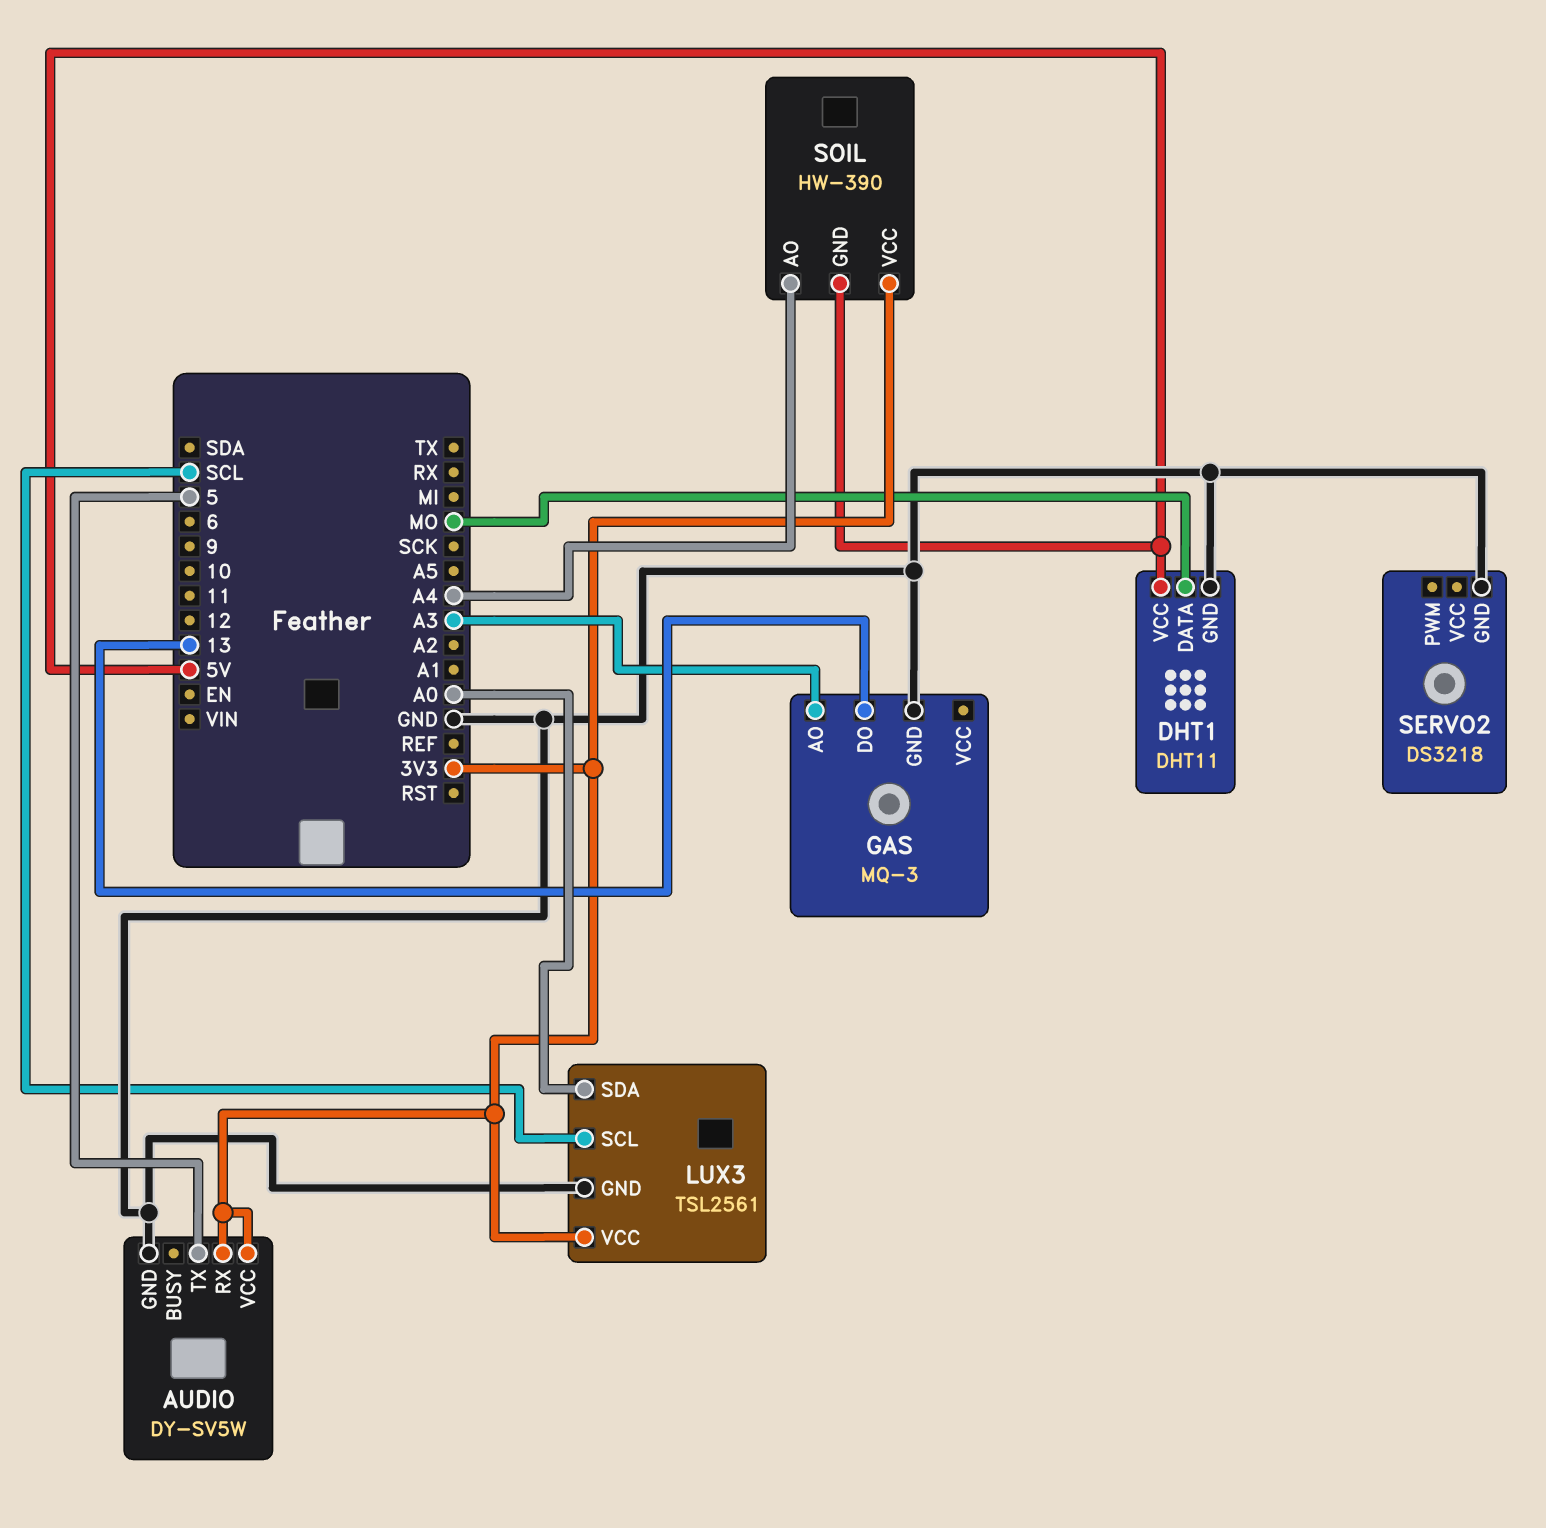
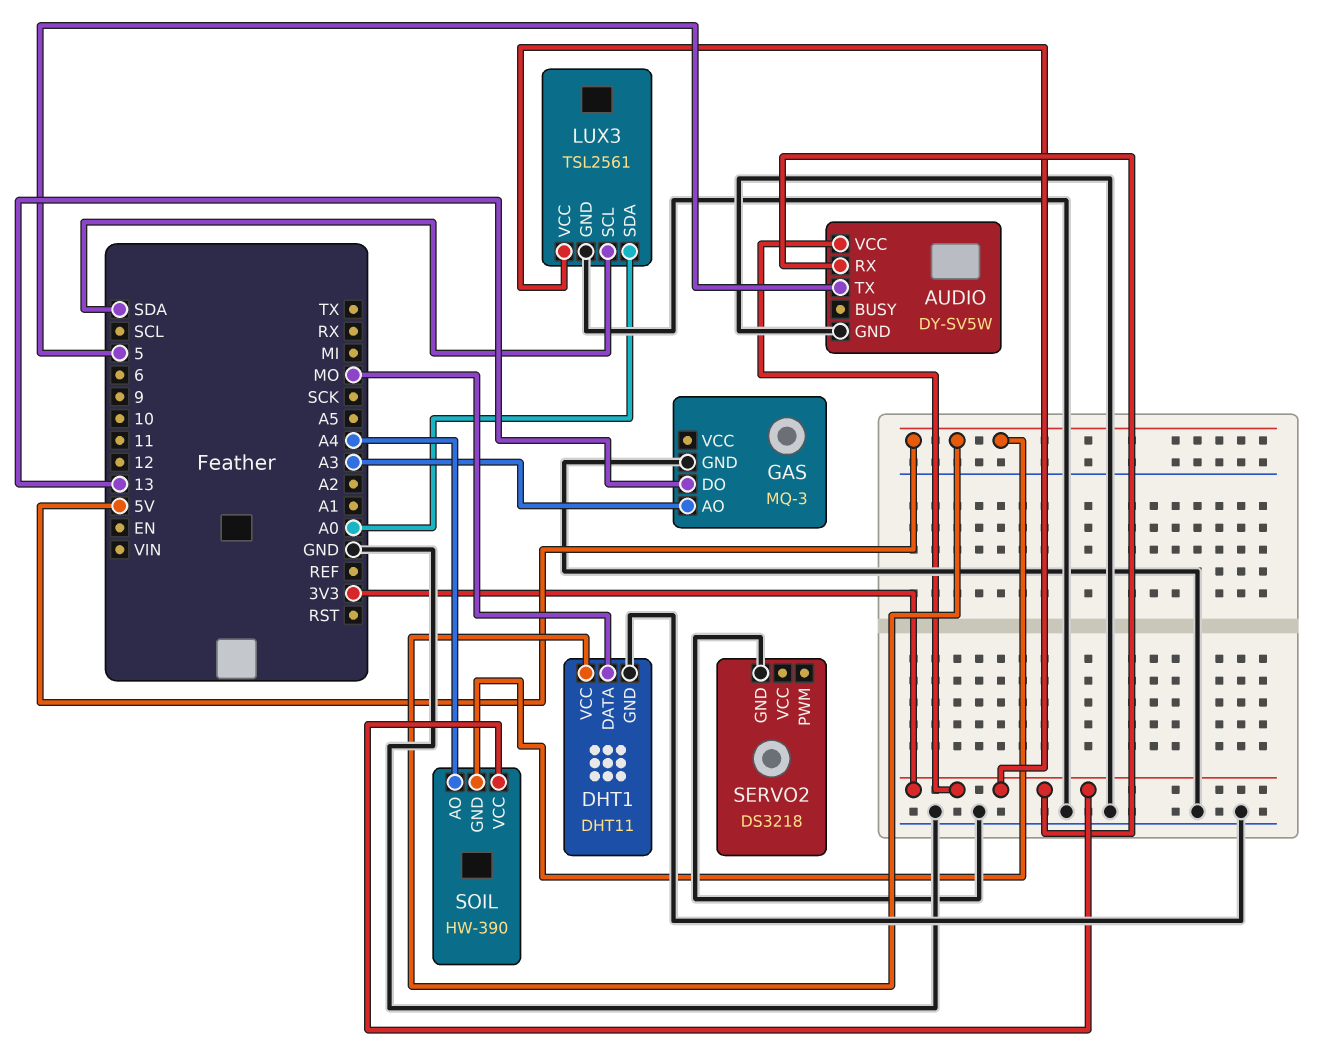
LUX3 pin SCL: SCL -> SDA

